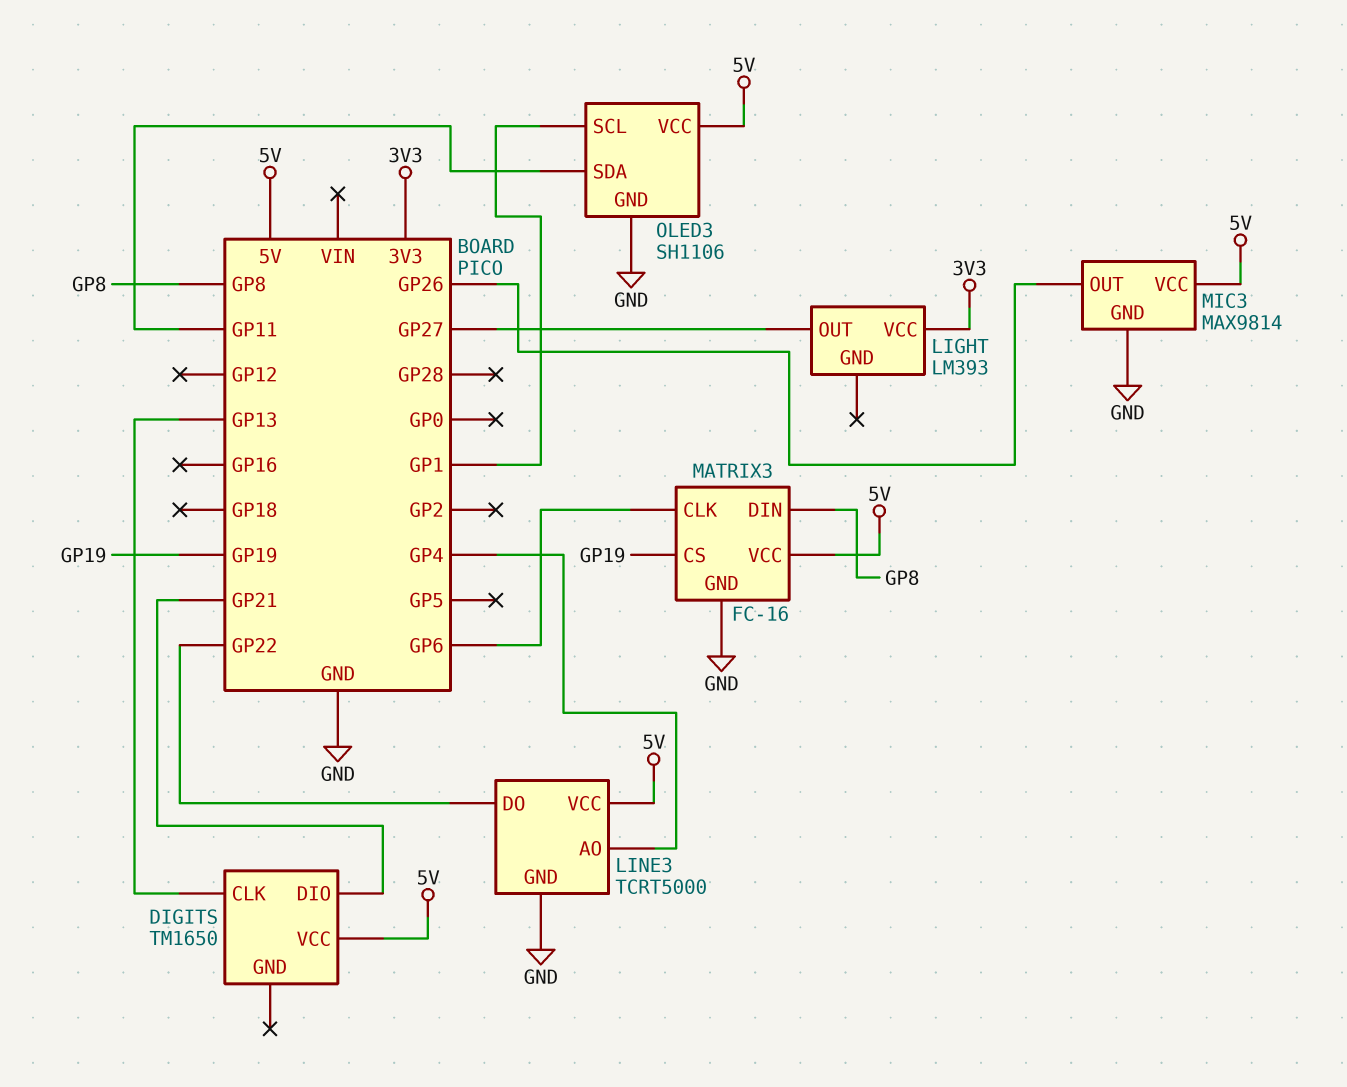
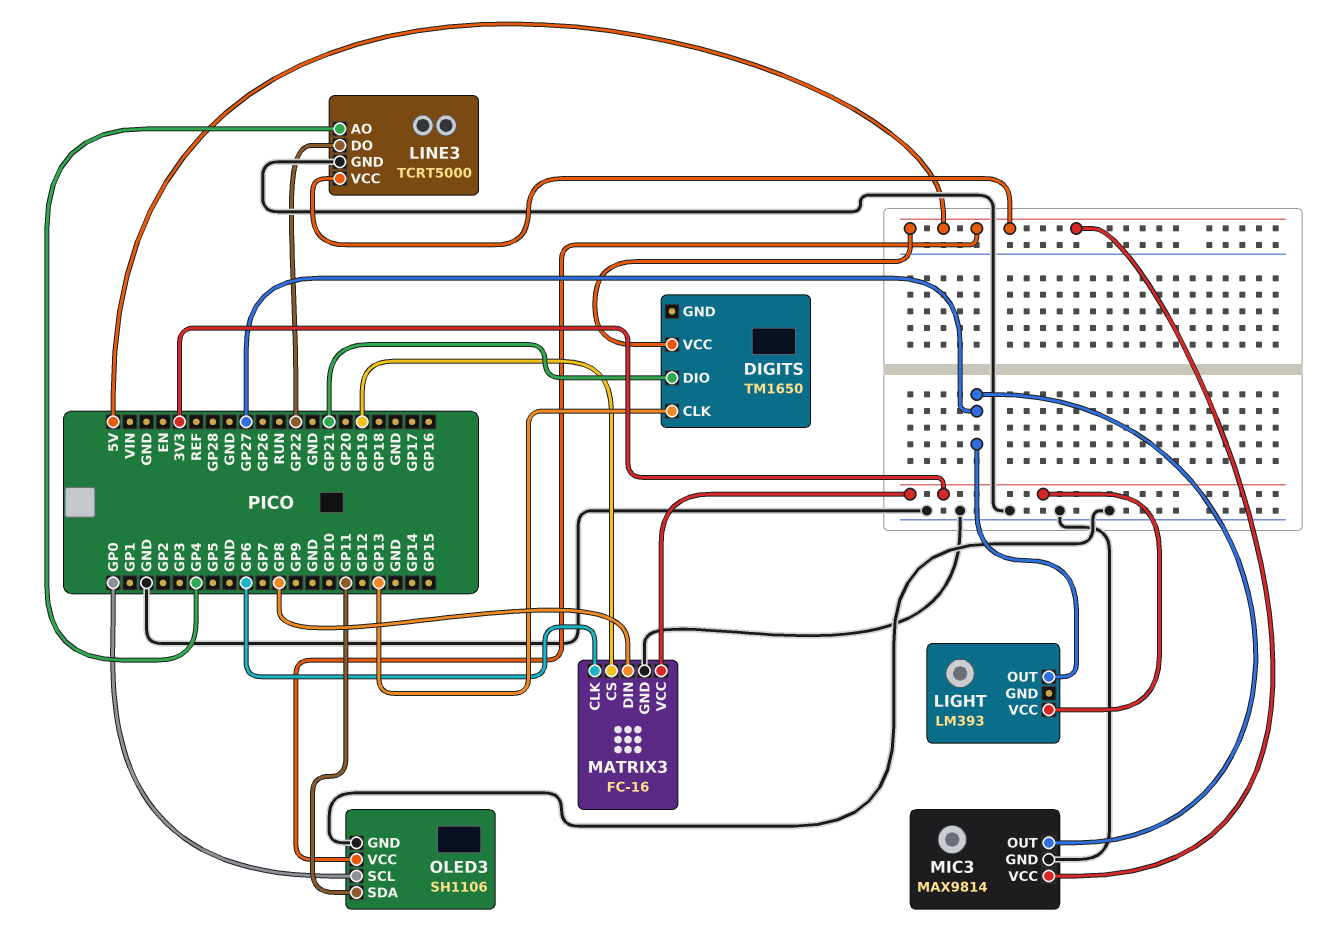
MATRIX3 pin VCC: 5V -> 3V3
MIC3 pin OUT: GP26 -> GP27
OLED3 pin SCL: GP1 -> GP0

